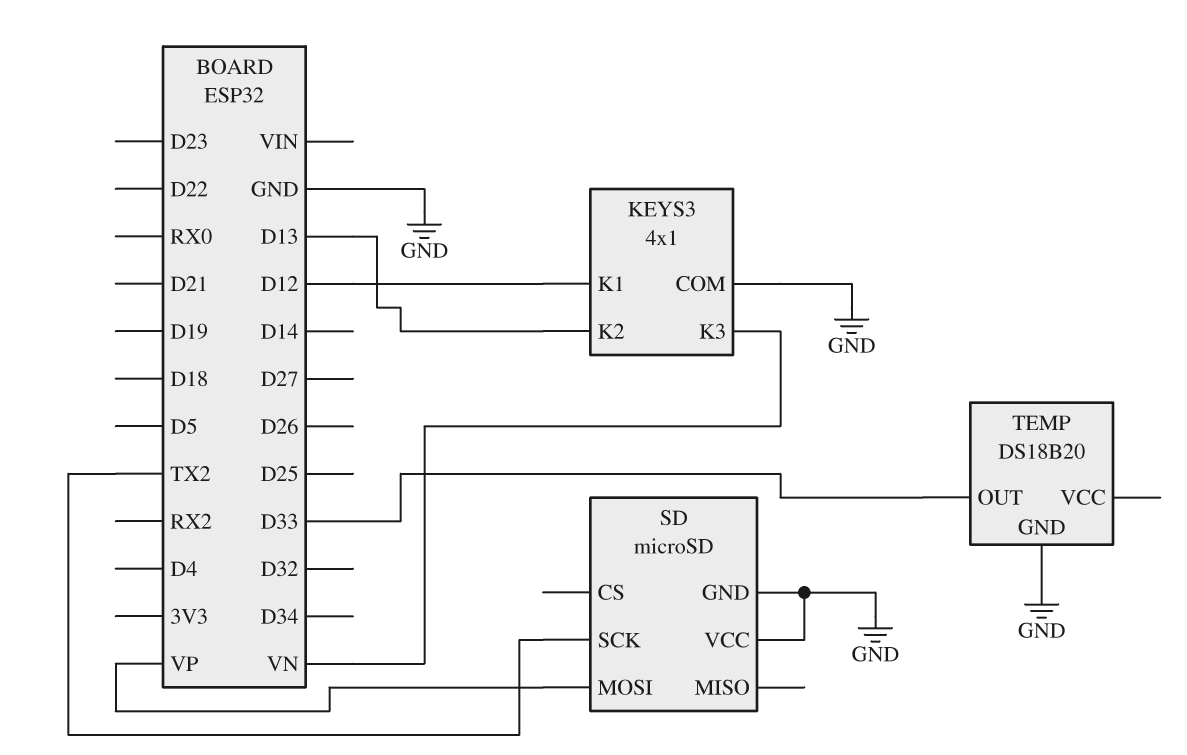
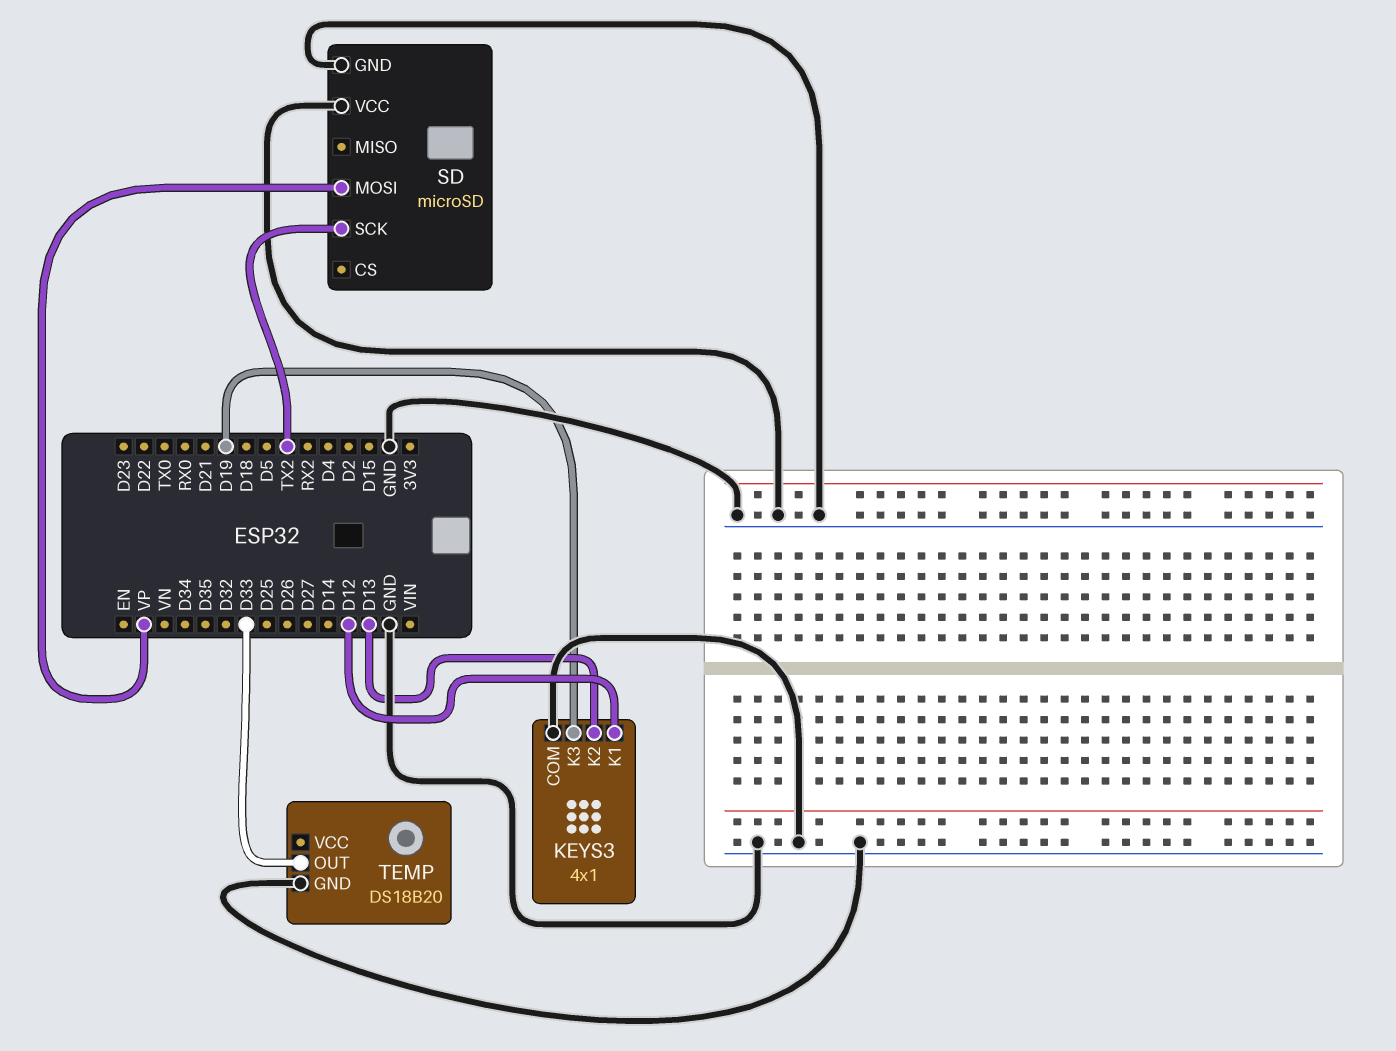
KEYS3 pin K3: VN -> D19

